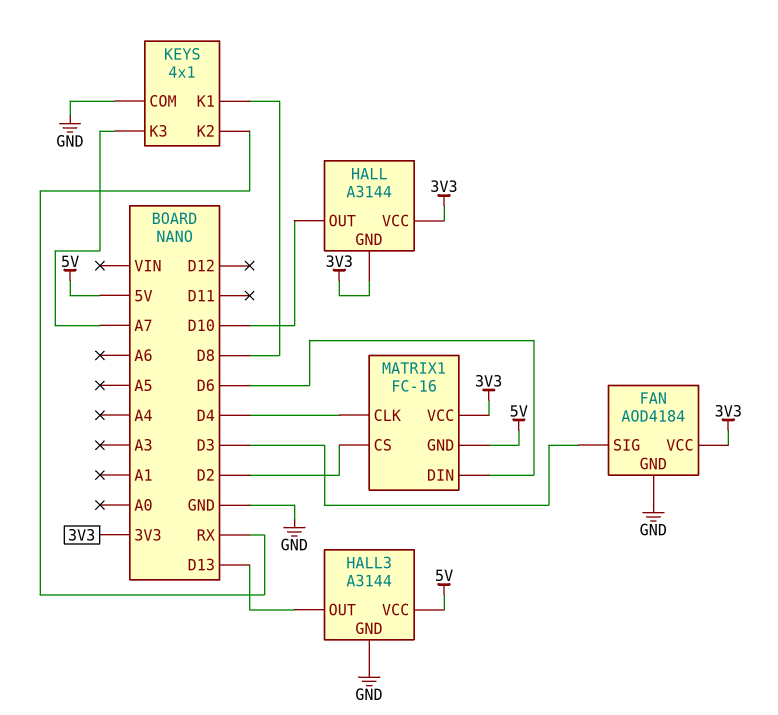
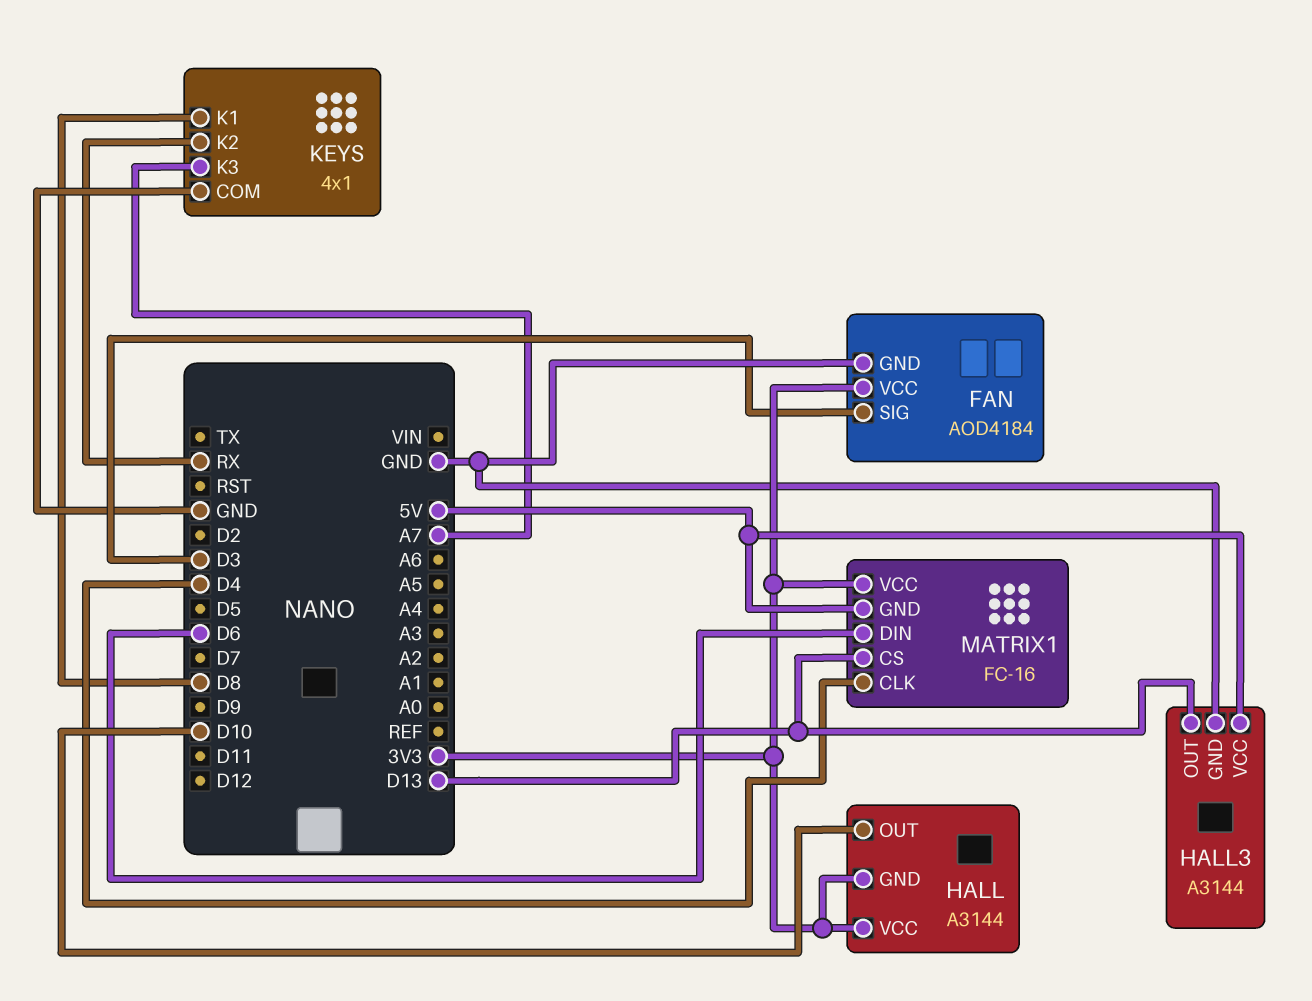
MATRIX1 pin CS: D2 -> D13

